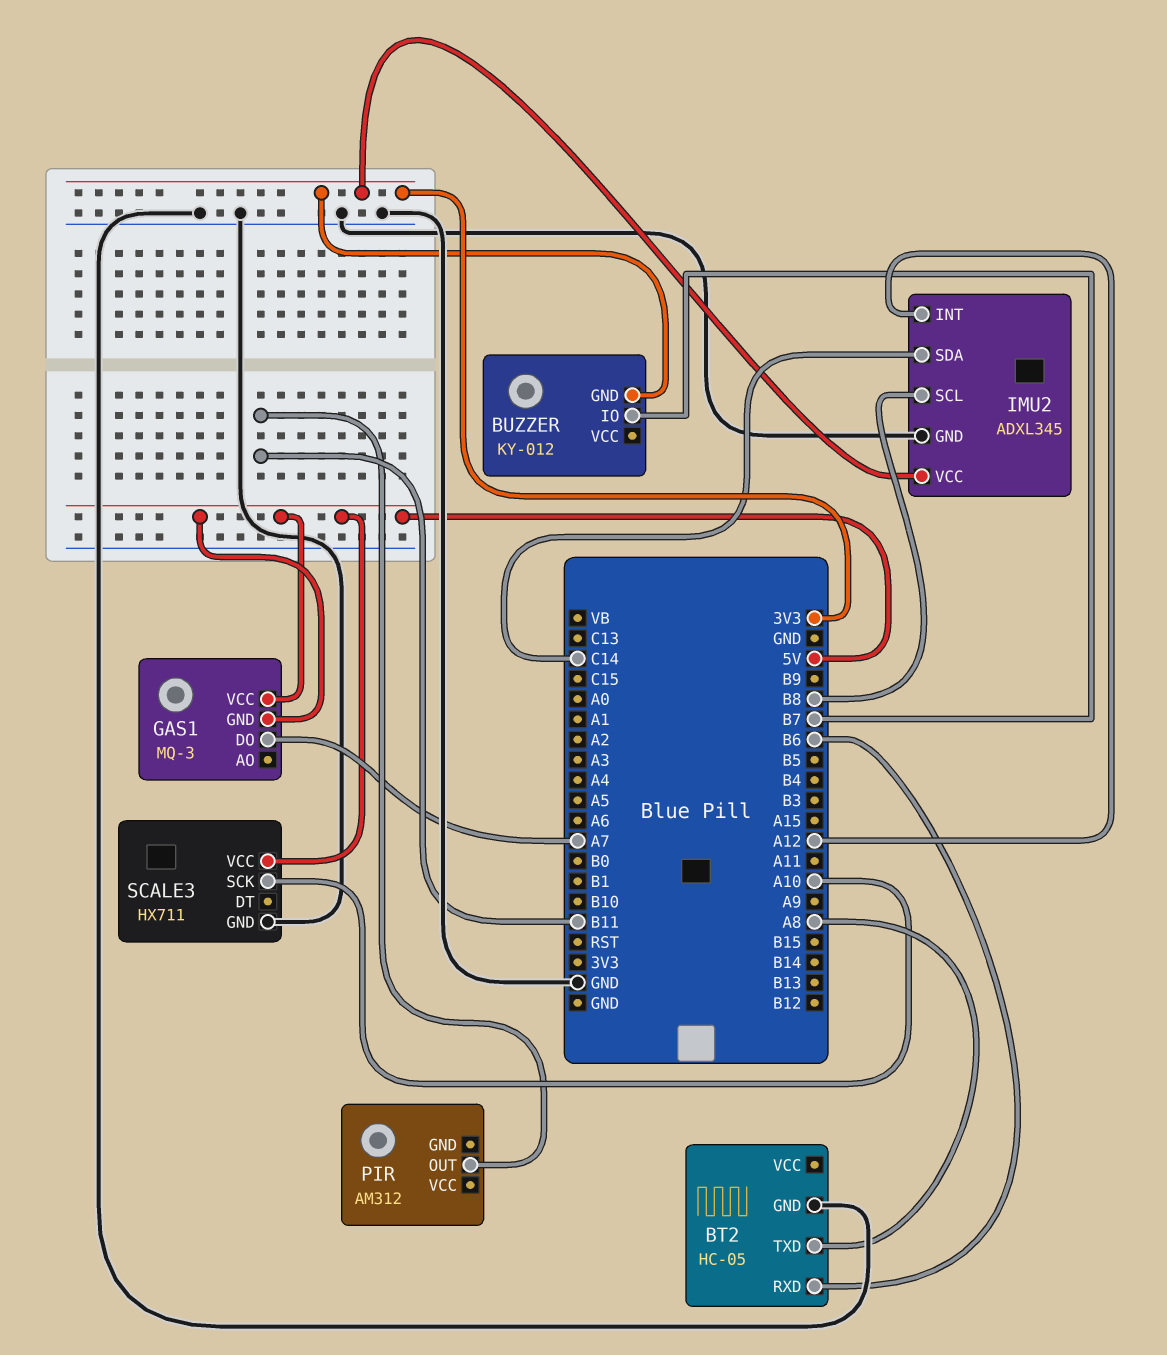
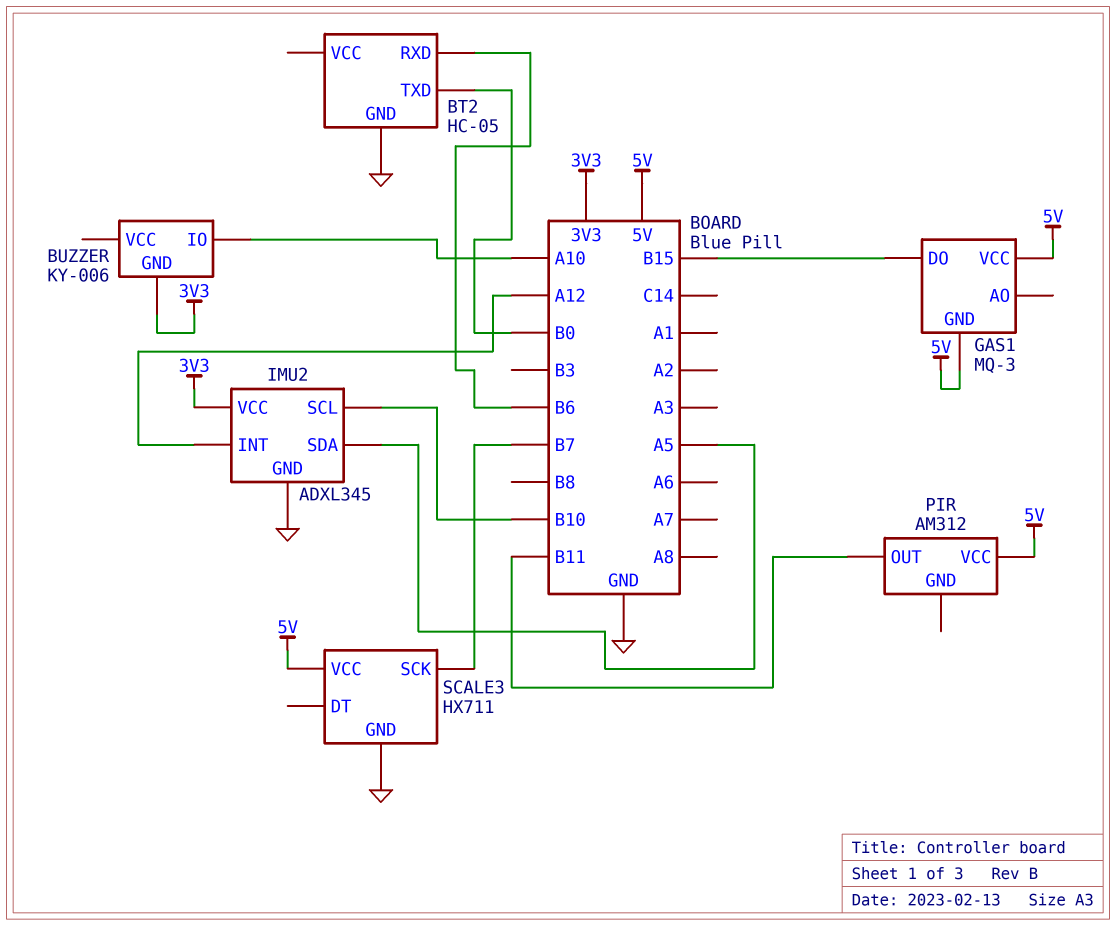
BT2 pin TXD: A8 -> B0
BUZZER: KY-012 -> KY-006
BUZZER pin IO: B7 -> A10
GAS1 pin DO: A7 -> B15
IMU2 pin SCL: B8 -> B10
IMU2 pin SDA: C14 -> A5
PIR pin VCC: none -> 5V
SCALE3 pin SCK: A10 -> B7

